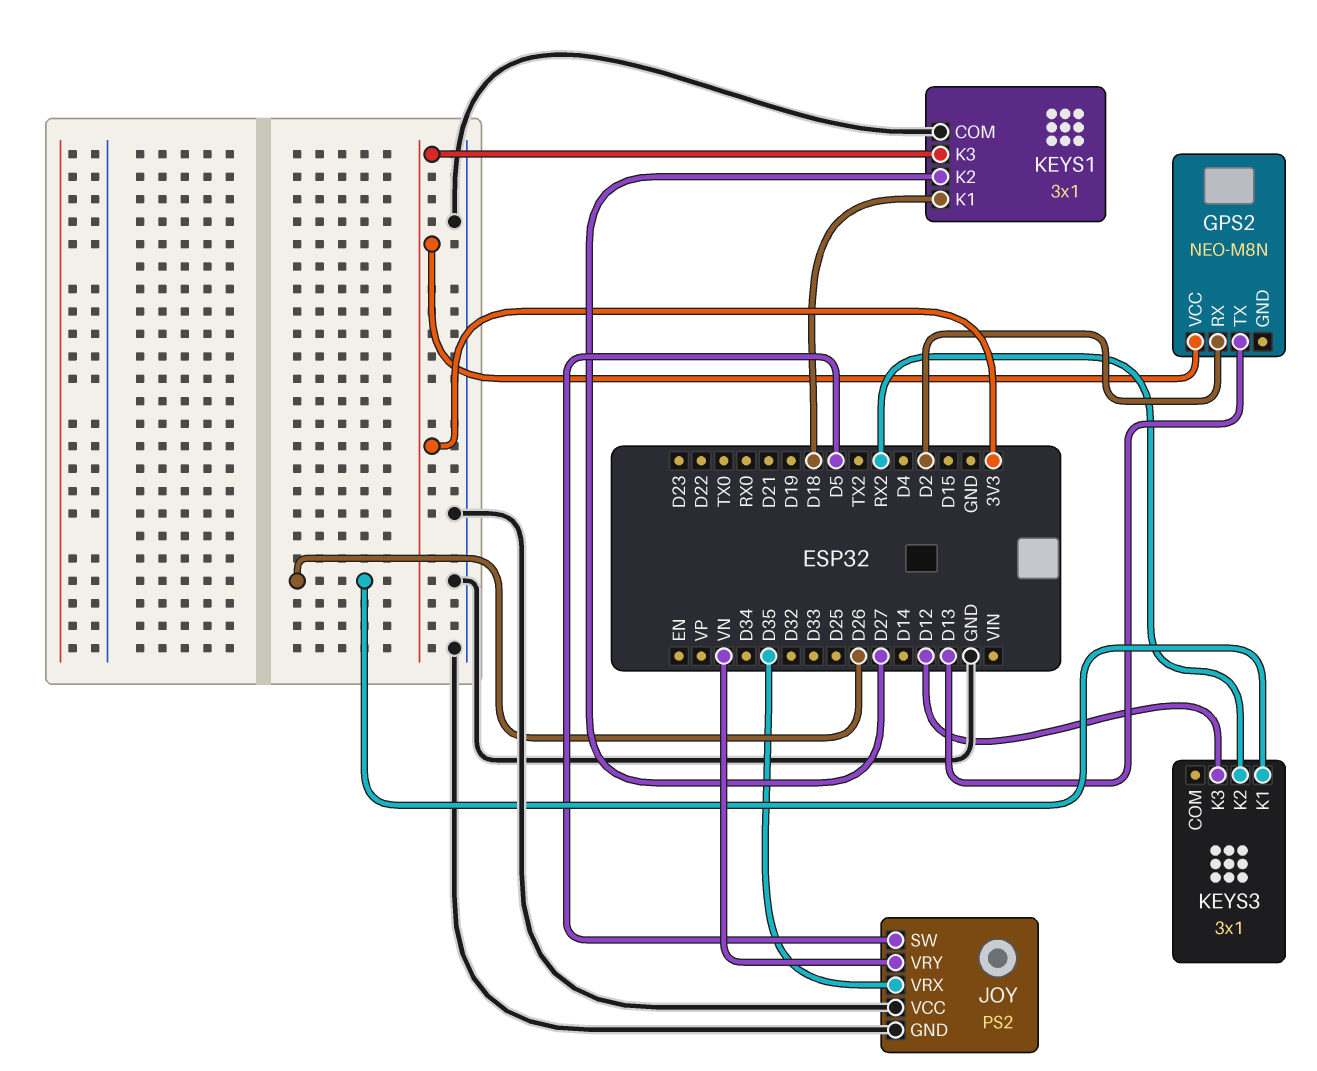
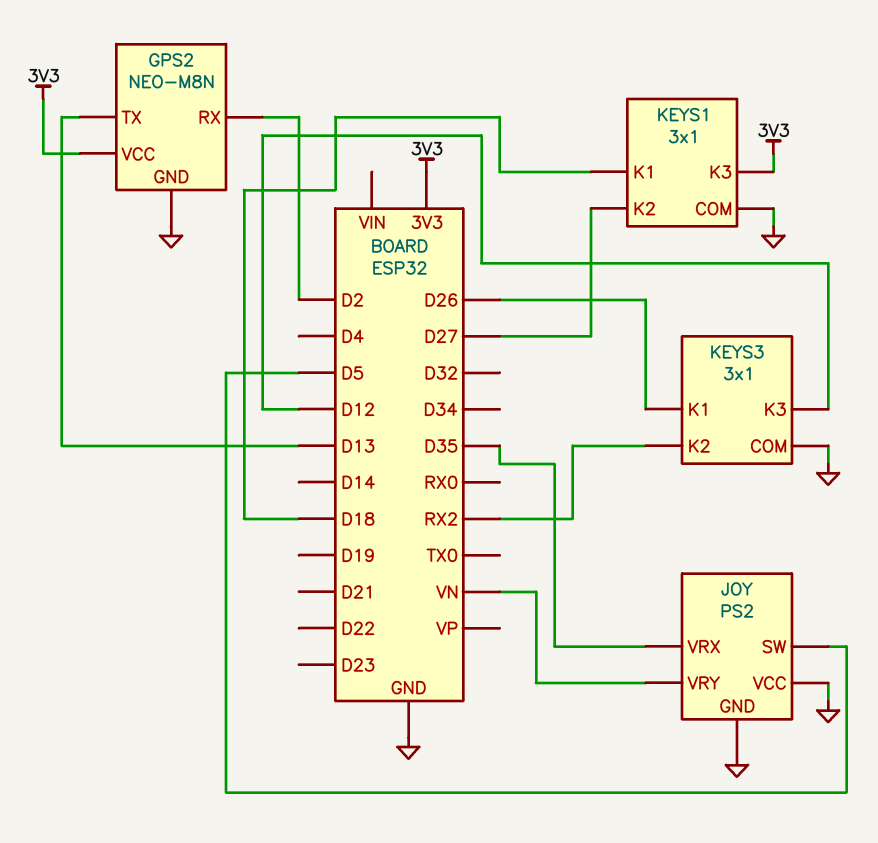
GPS2 pin GND: none -> GND
KEYS3 pin COM: none -> GND

